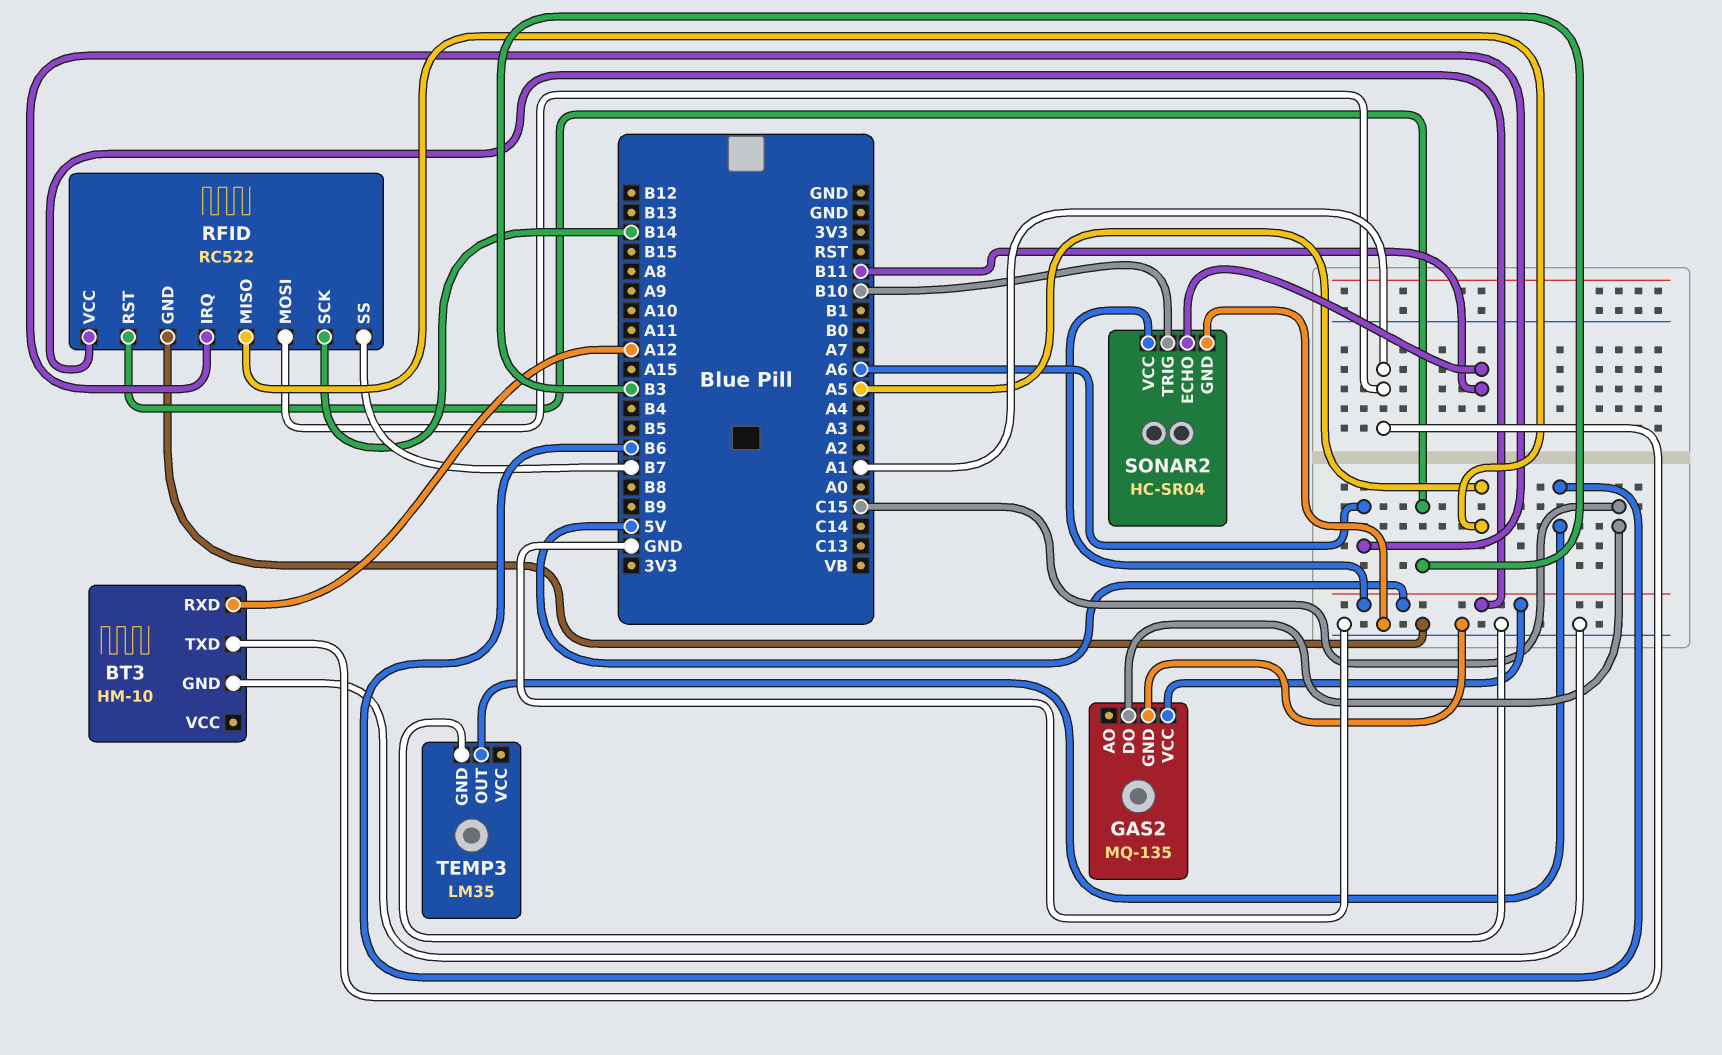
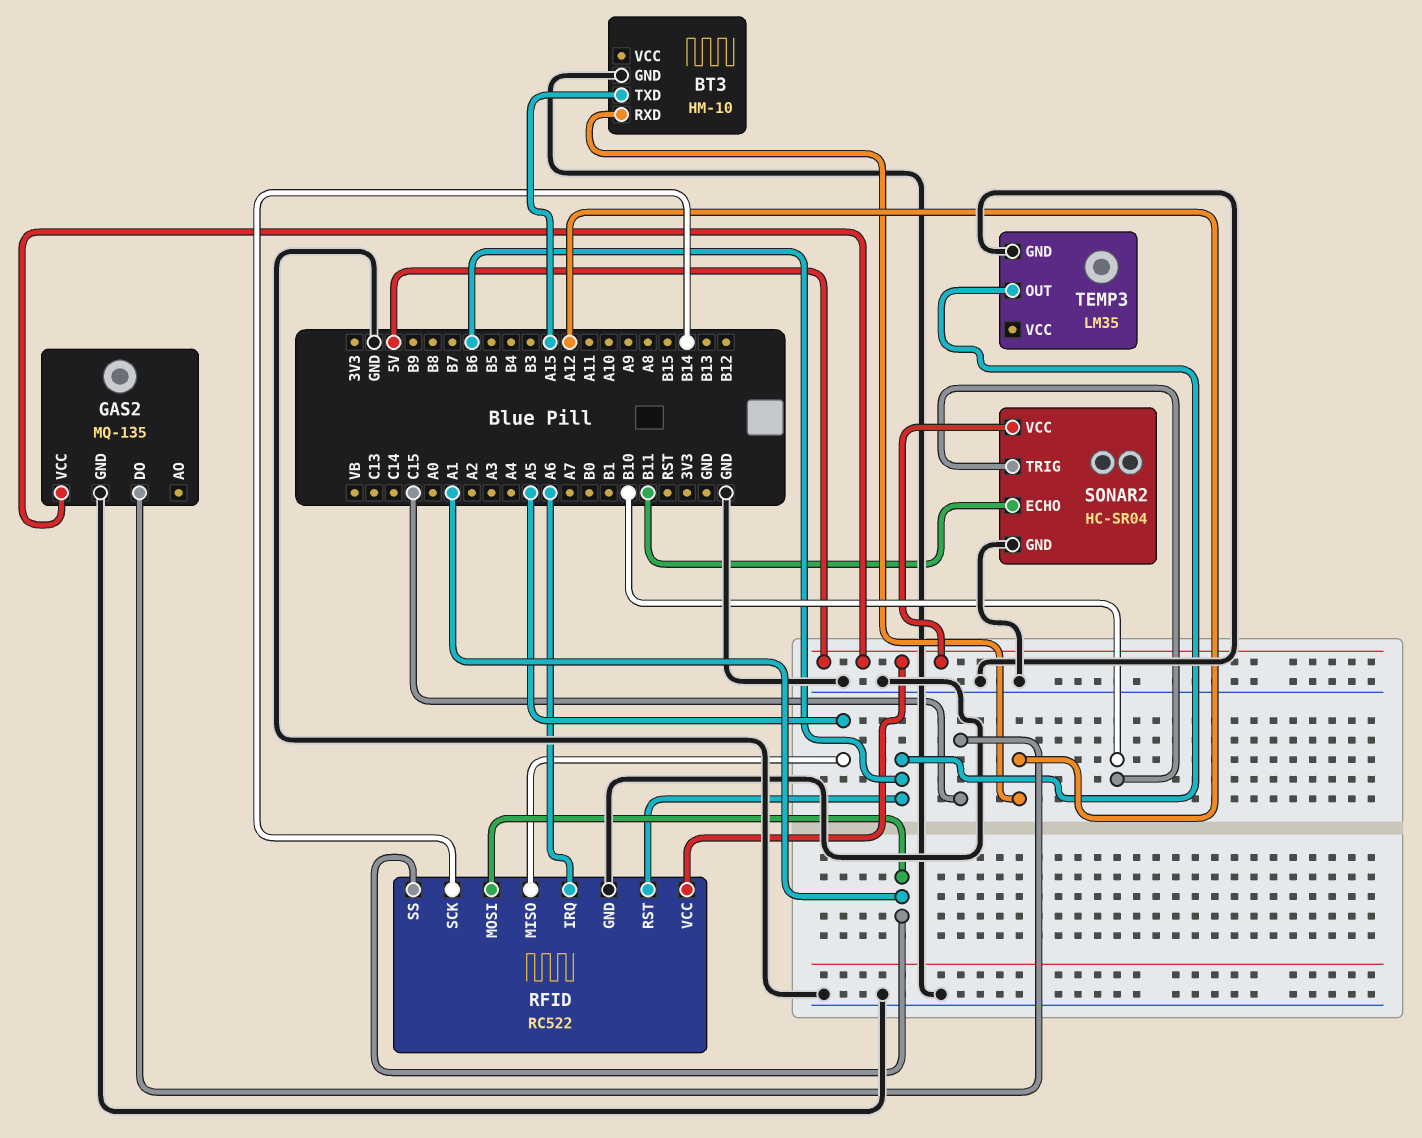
BT3 pin TXD: A1 -> A15
RFID pin RST: B3 -> B6
RFID pin SS: B7 -> A1

